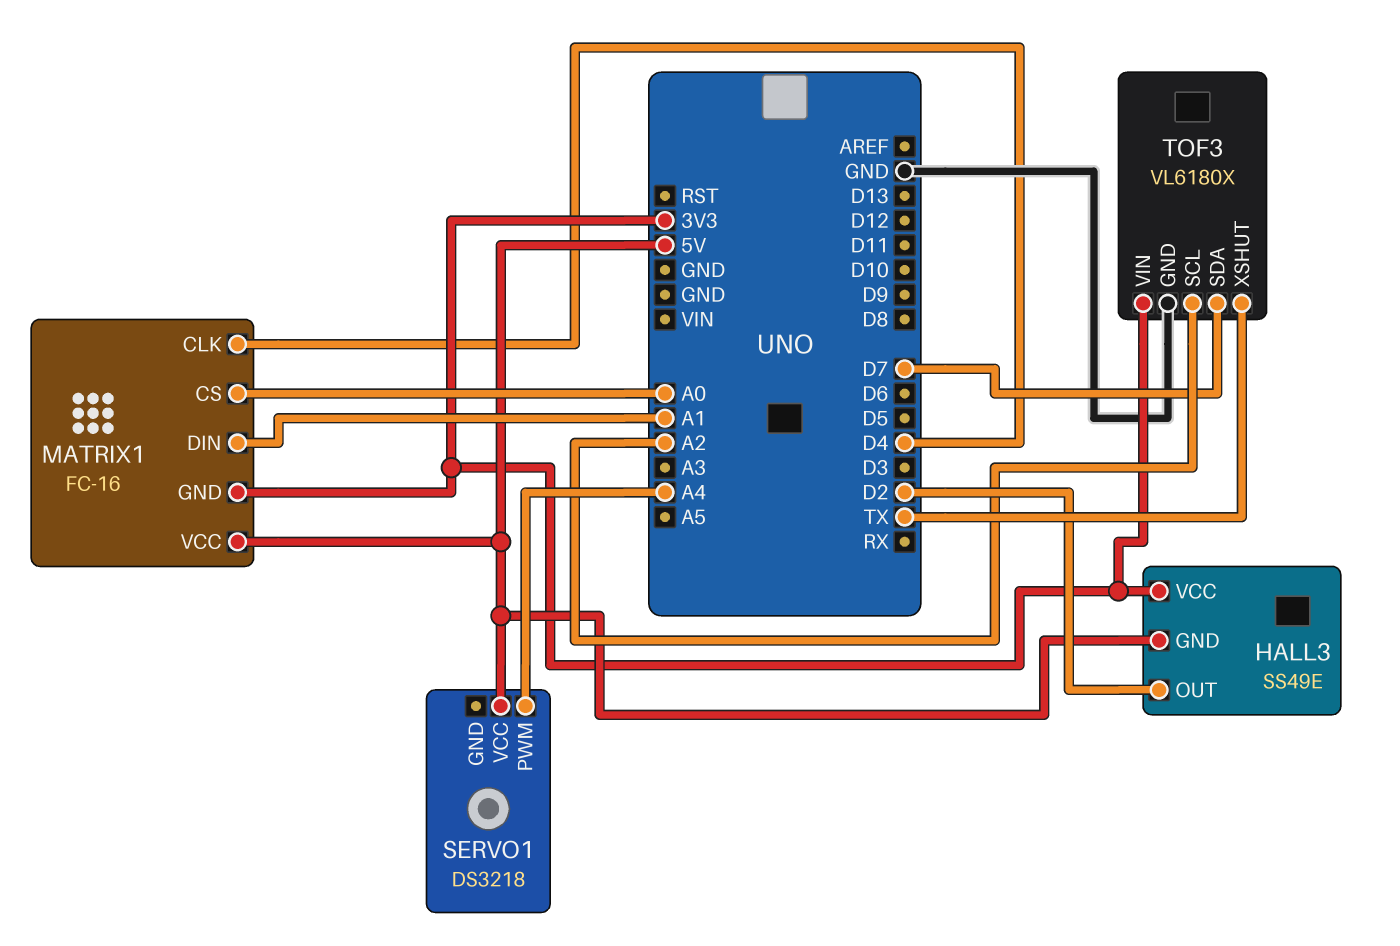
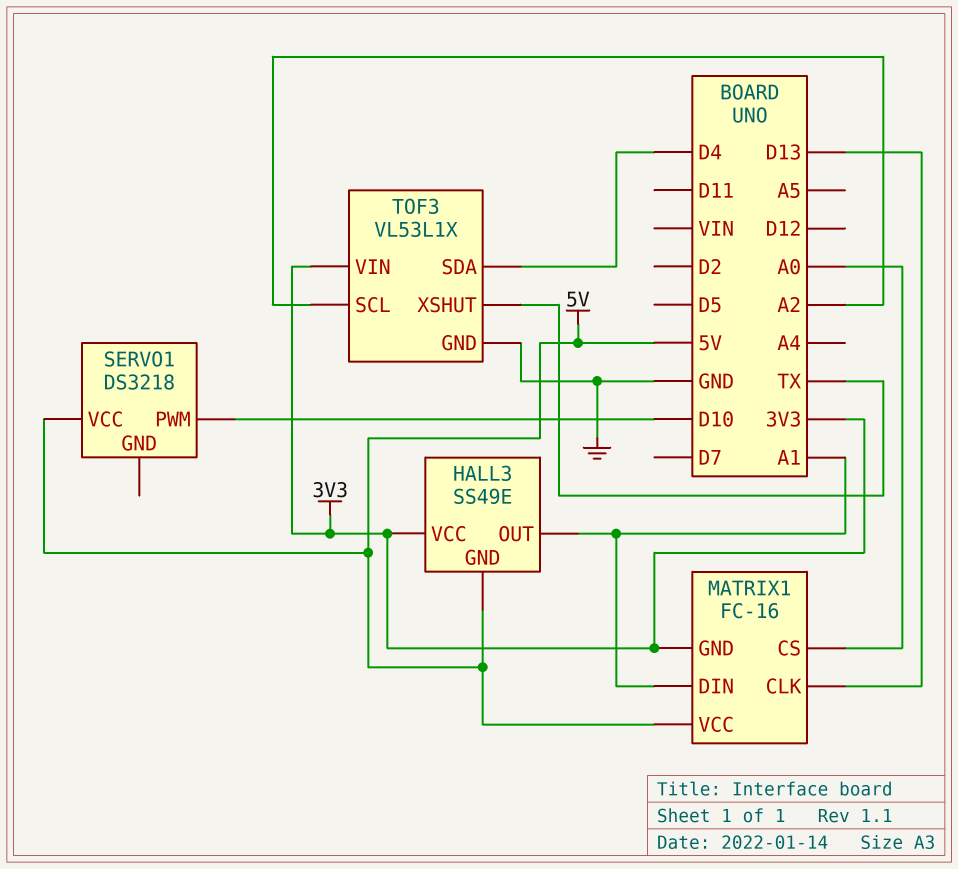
HALL3 pin OUT: D2 -> A1
MATRIX1 pin CLK: D4 -> D13
SERVO1 pin PWM: A4 -> D10
TOF3: VL6180X -> VL53L1X
TOF3 pin SDA: D7 -> D4

